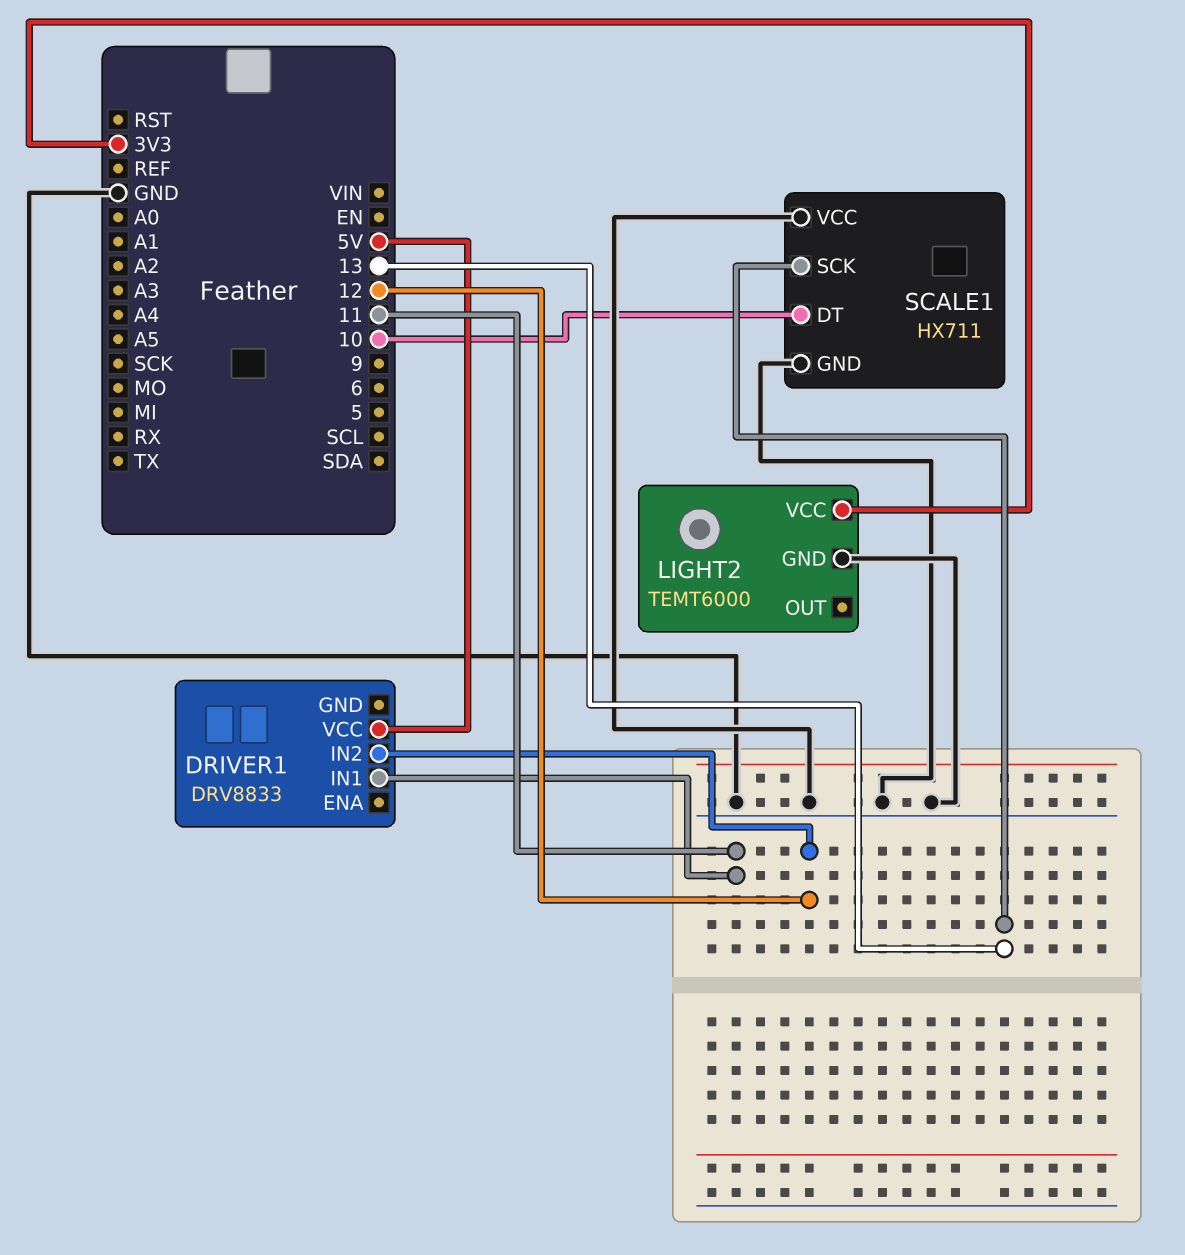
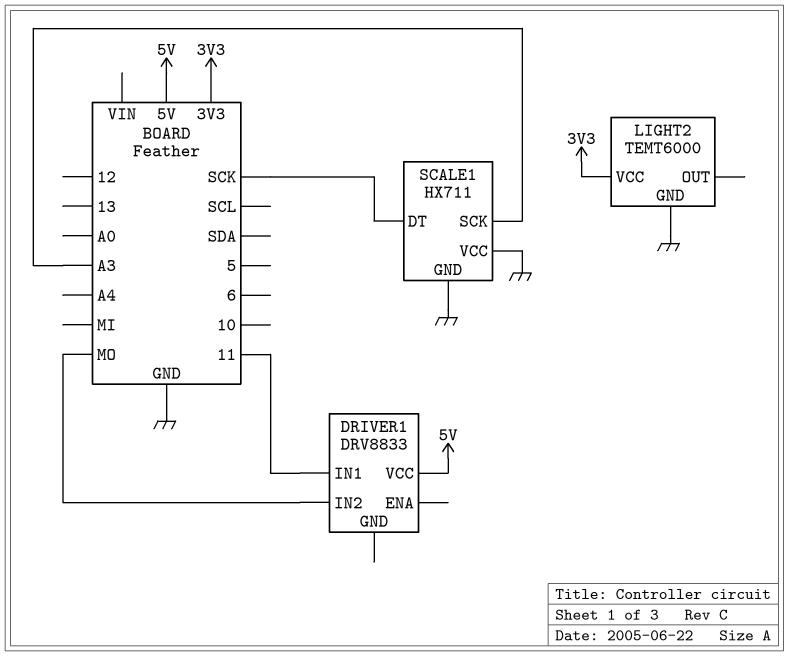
DRIVER1 pin IN2: 12 -> MO
SCALE1 pin DT: 10 -> SCK
SCALE1 pin SCK: 13 -> A3

